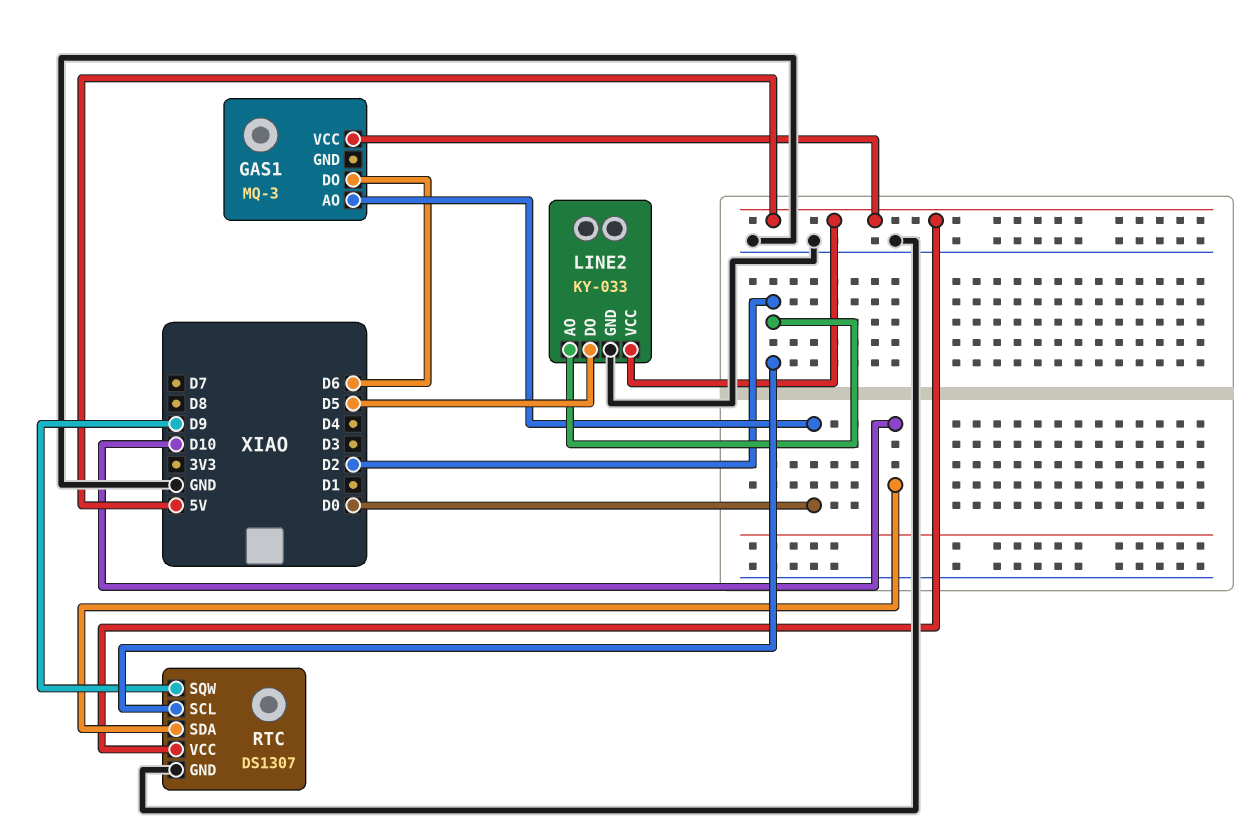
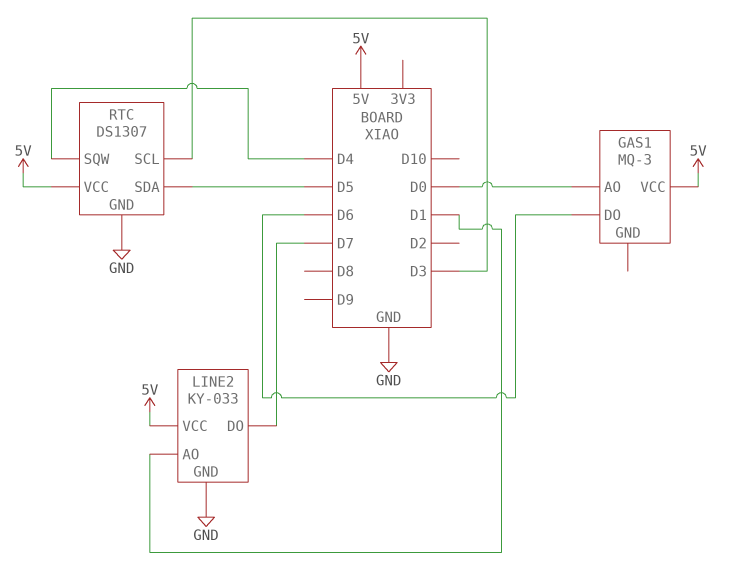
LINE2 pin AO: D2 -> D1
LINE2 pin DO: D5 -> D7
RTC pin SCL: D2 -> D3
RTC pin SDA: D10 -> D5
RTC pin SQW: D9 -> D4

